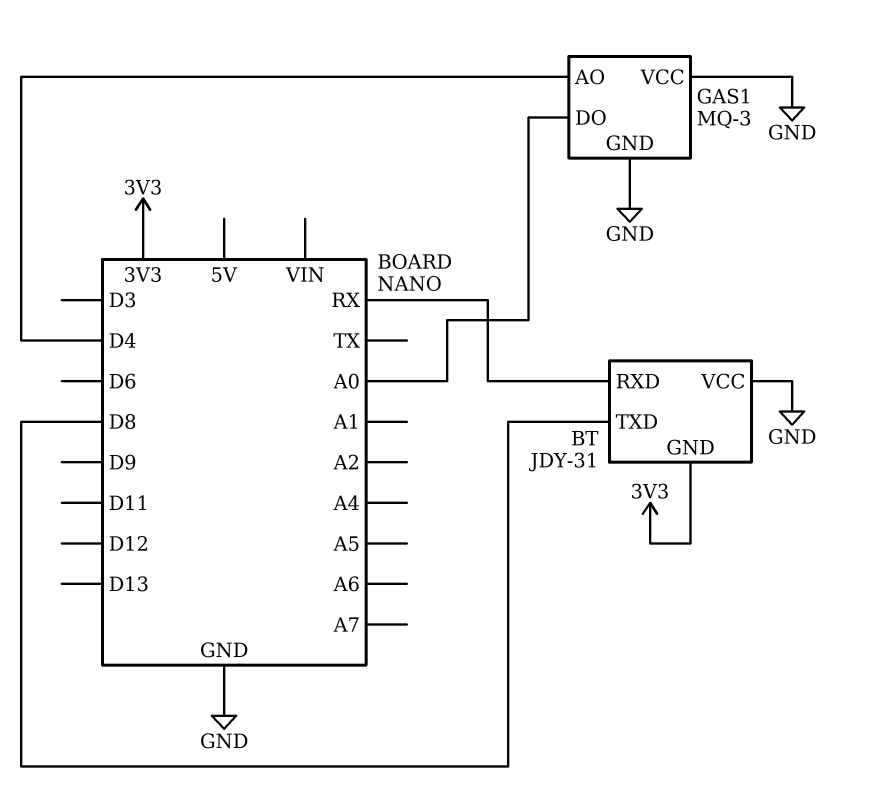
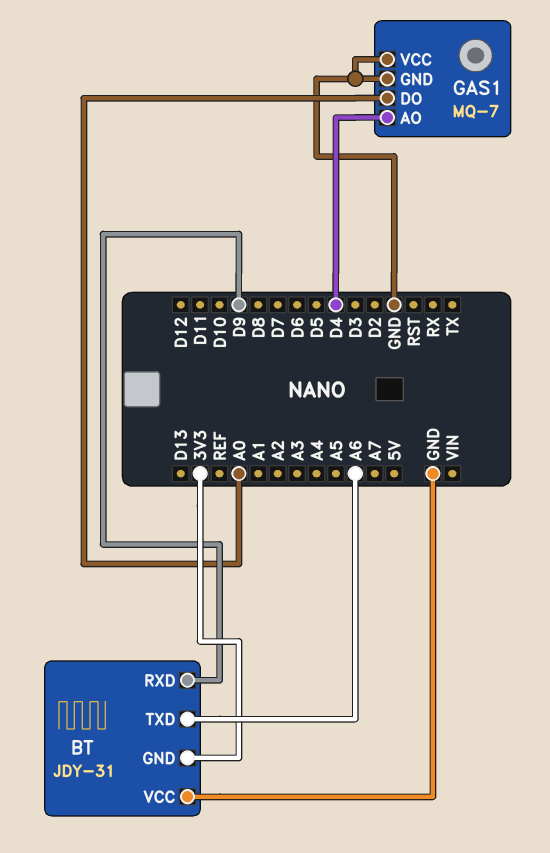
BT pin RXD: RX -> D9
BT pin TXD: D8 -> A6
GAS1: MQ-3 -> MQ-7

